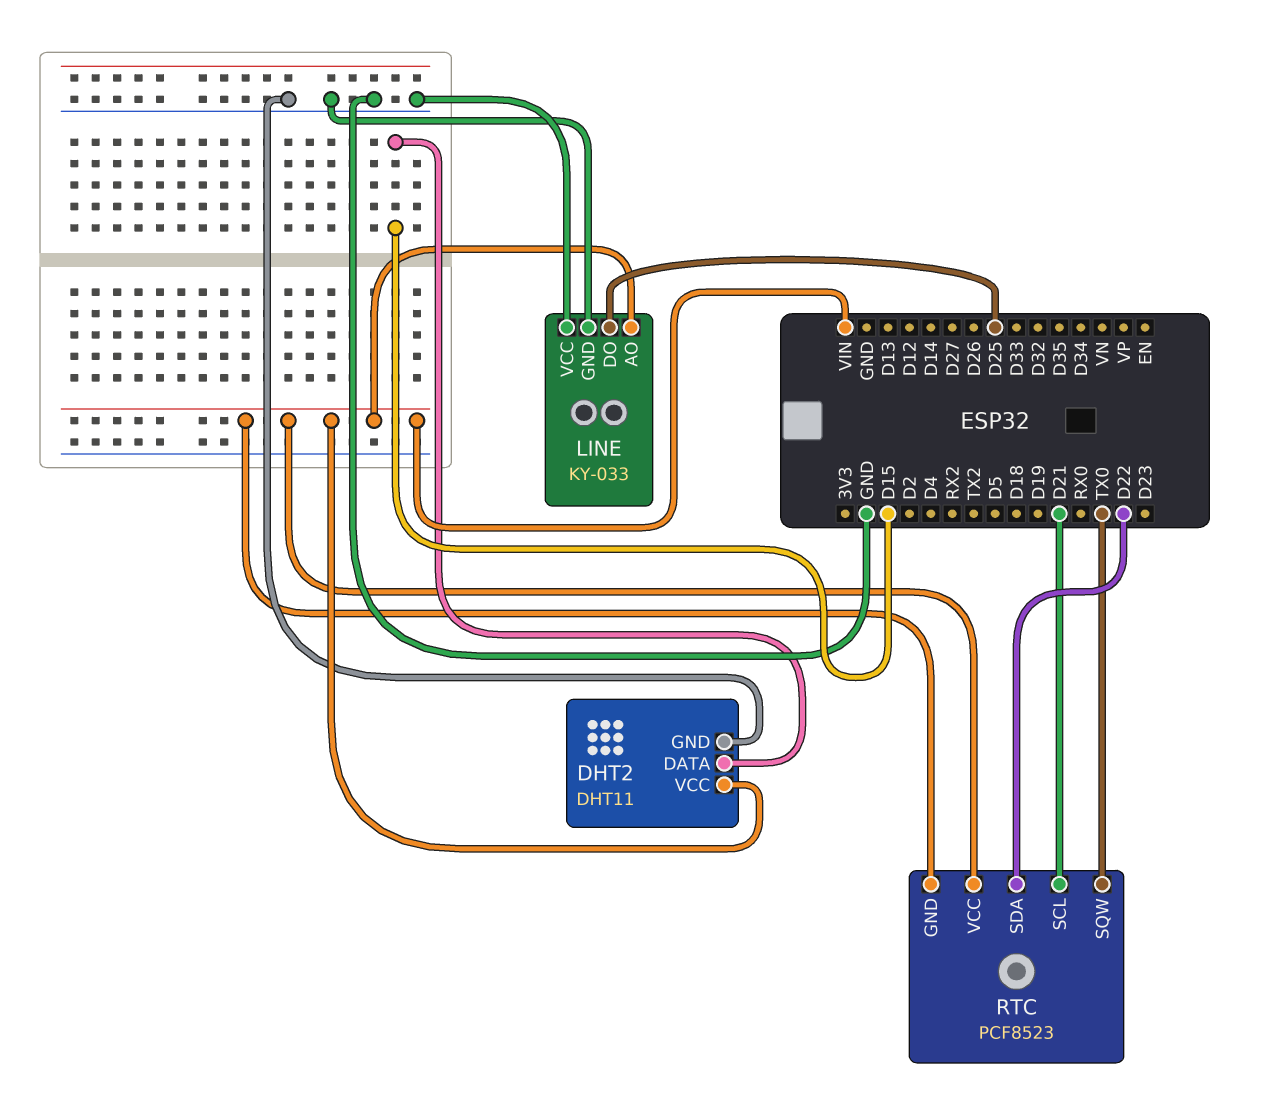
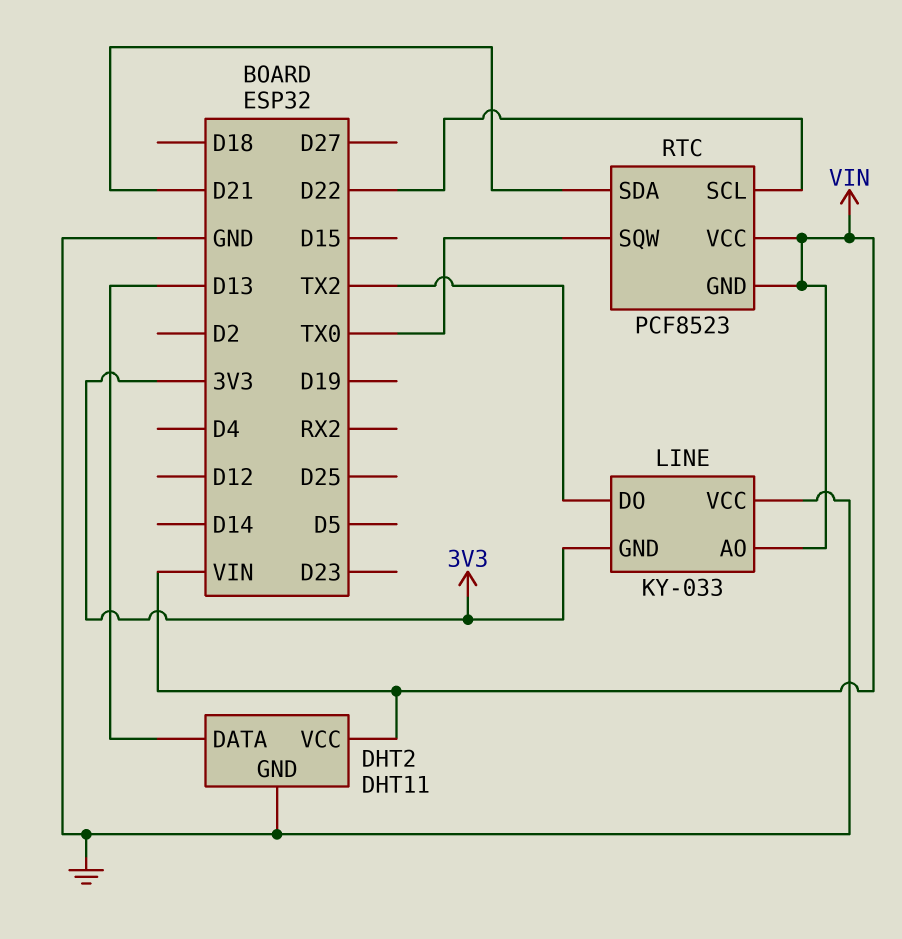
DHT2 pin DATA: D15 -> D13
LINE pin DO: D25 -> TX2
LINE pin GND: GND -> 3V3
RTC pin SCL: D21 -> D22
RTC pin SDA: D22 -> D21

